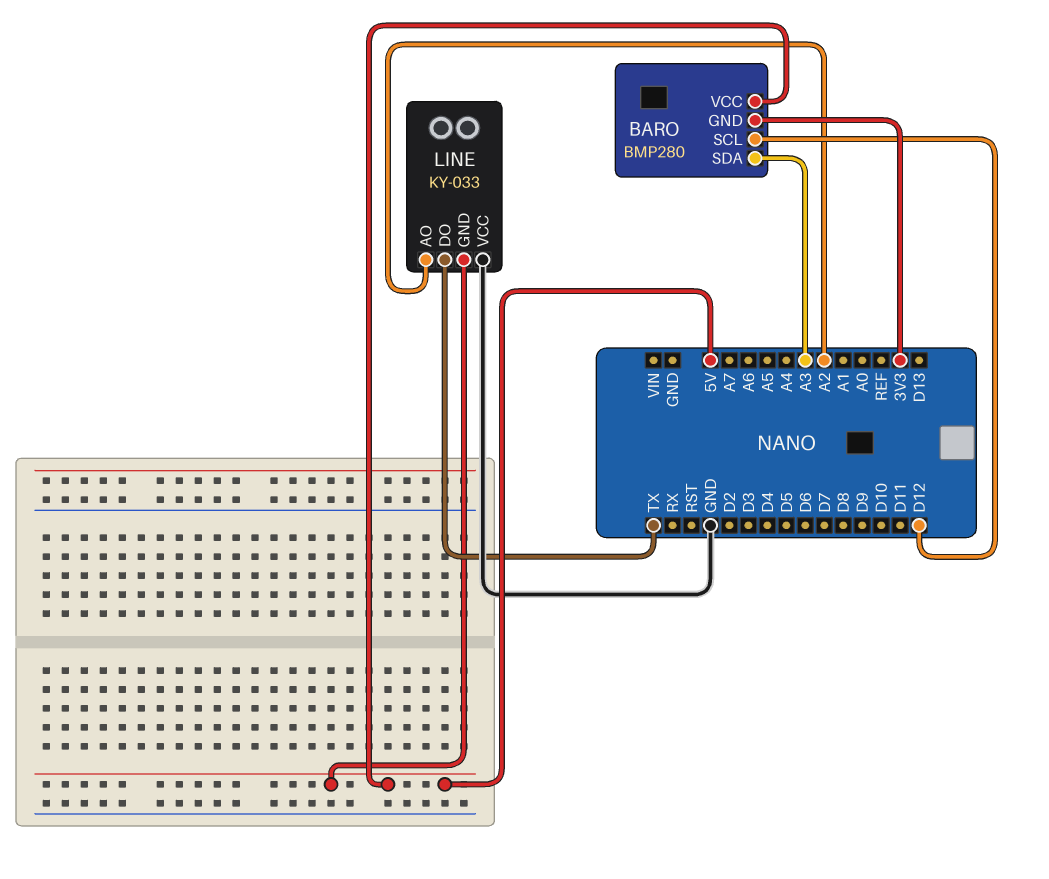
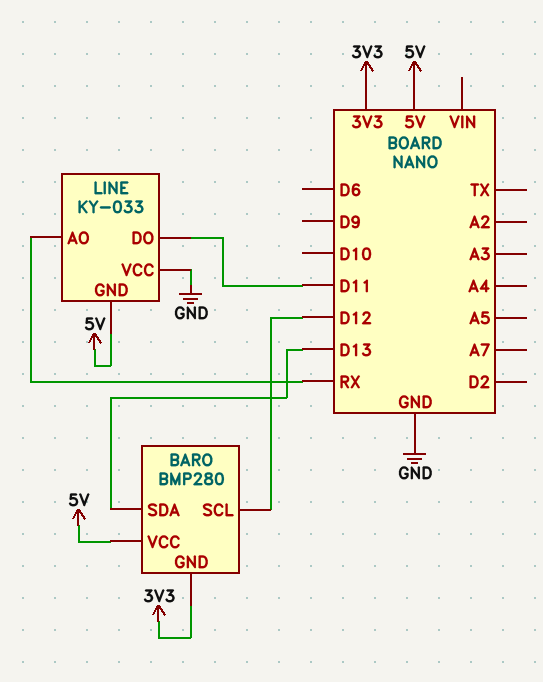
BARO pin SDA: A3 -> D13
LINE pin AO: A2 -> RX
LINE pin DO: TX -> D11

